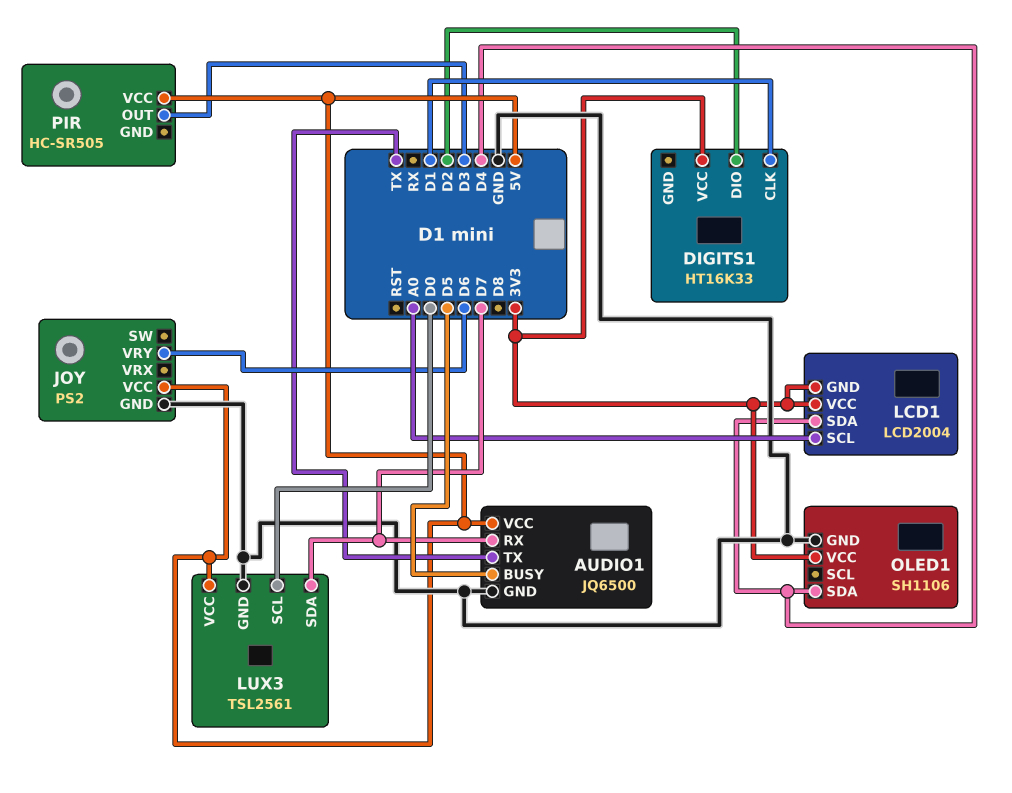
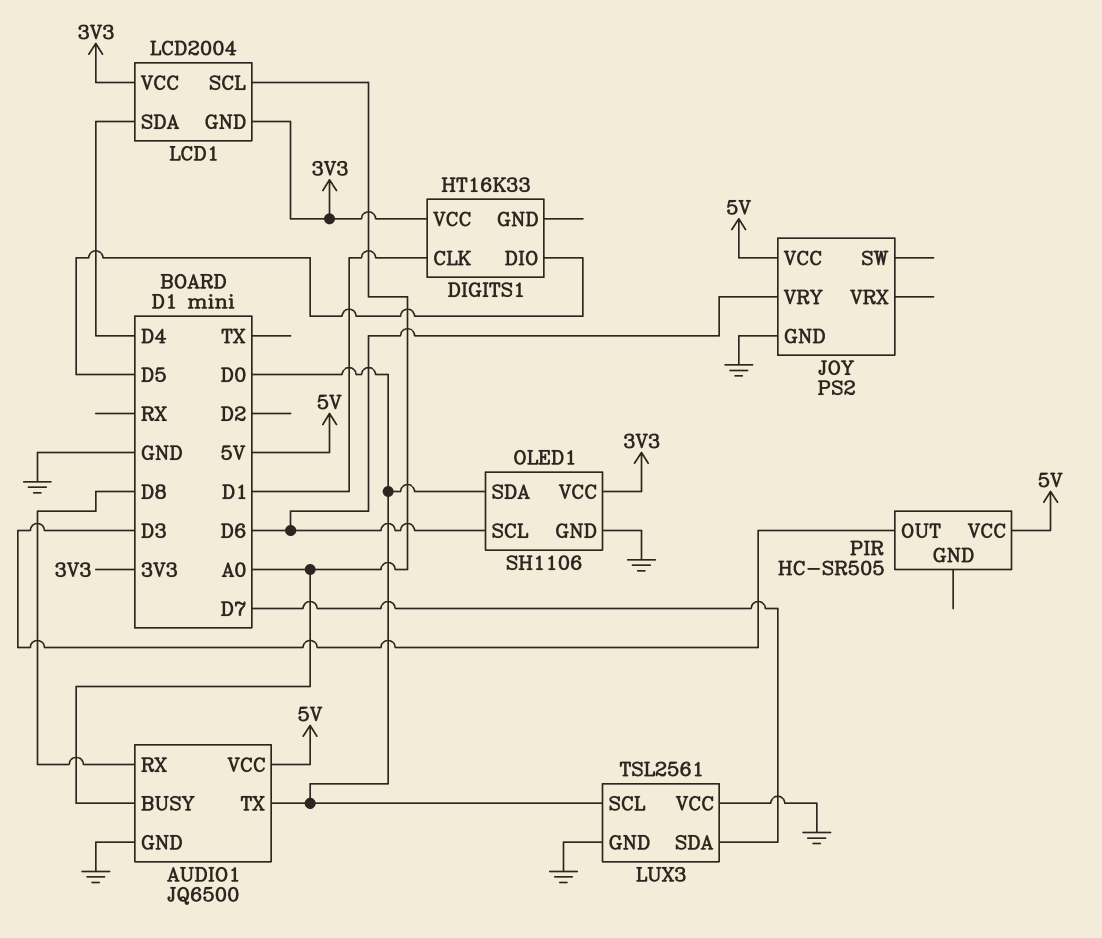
AUDIO1 pin BUSY: D5 -> A0
AUDIO1 pin RX: D7 -> D8
AUDIO1 pin TX: TX -> D0
DIGITS1 pin DIO: D2 -> D5
LUX3 pin VCC: 5V -> GND
OLED1 pin SCL: none -> D6
OLED1 pin SDA: D4 -> D0

